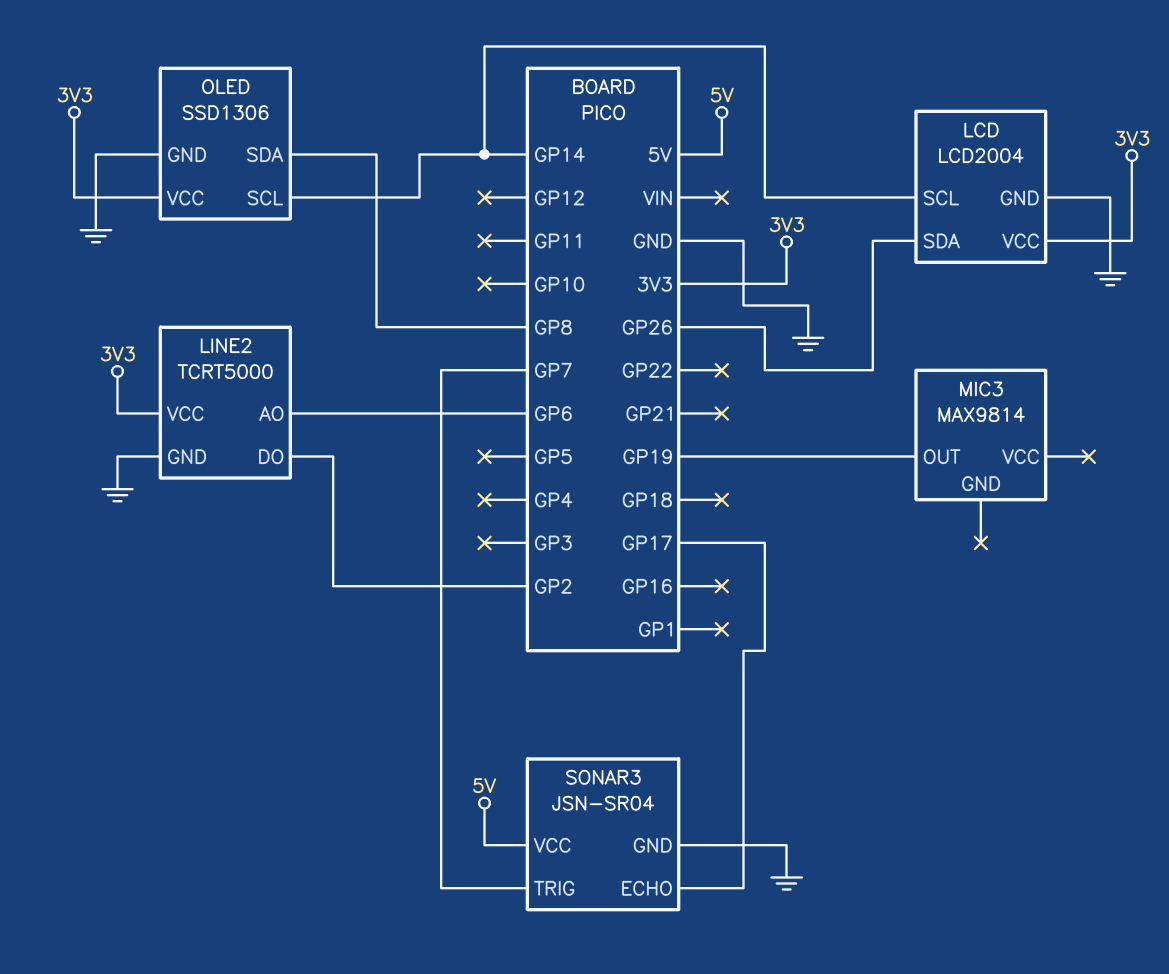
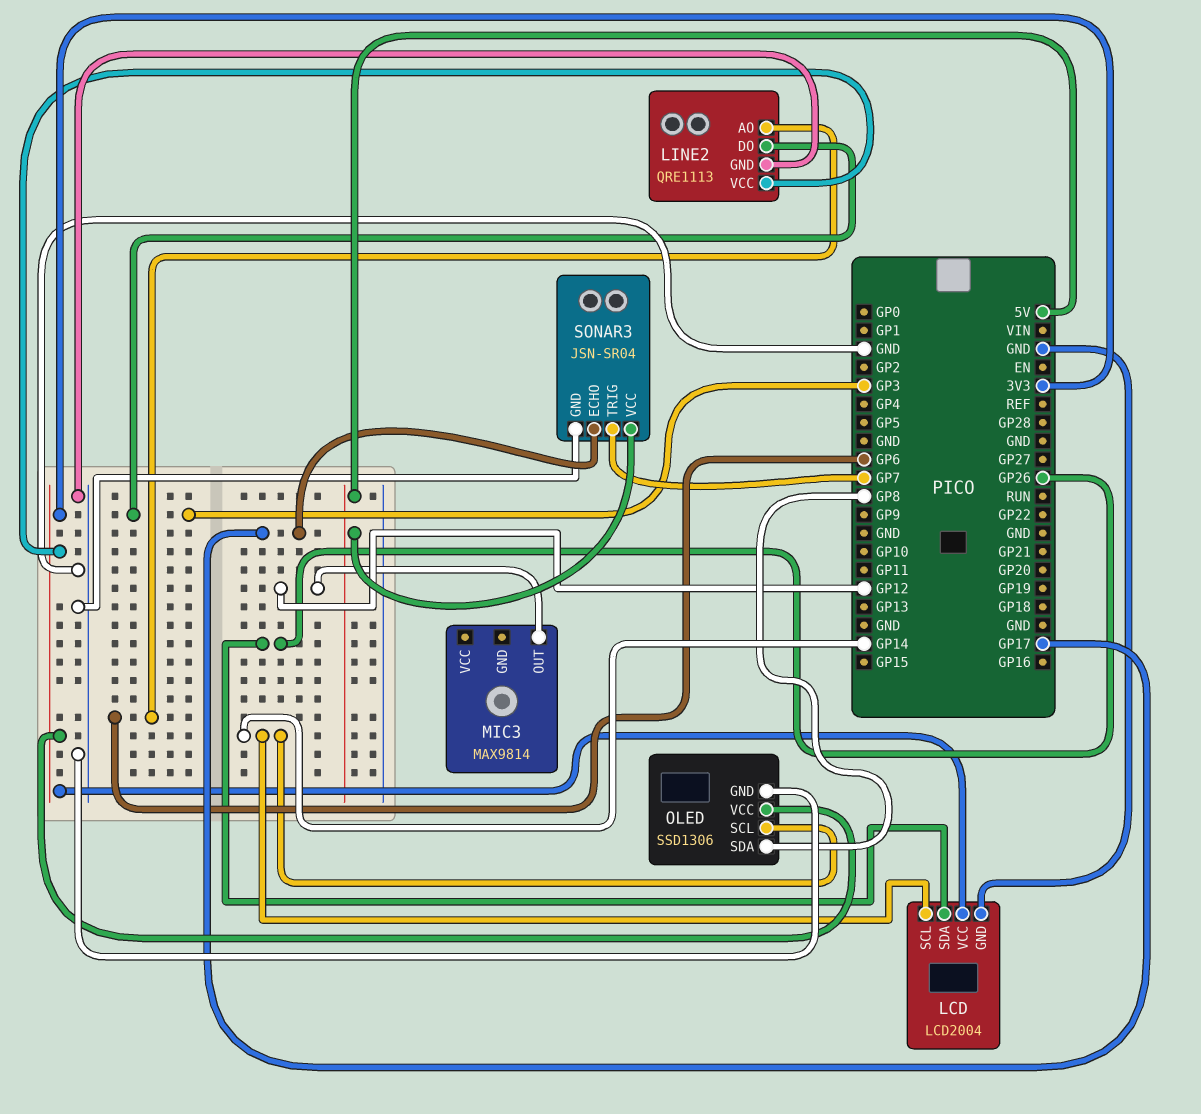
LINE2: TCRT5000 -> QRE1113
LINE2 pin DO: GP2 -> GP3
MIC3 pin OUT: GP19 -> GP12

